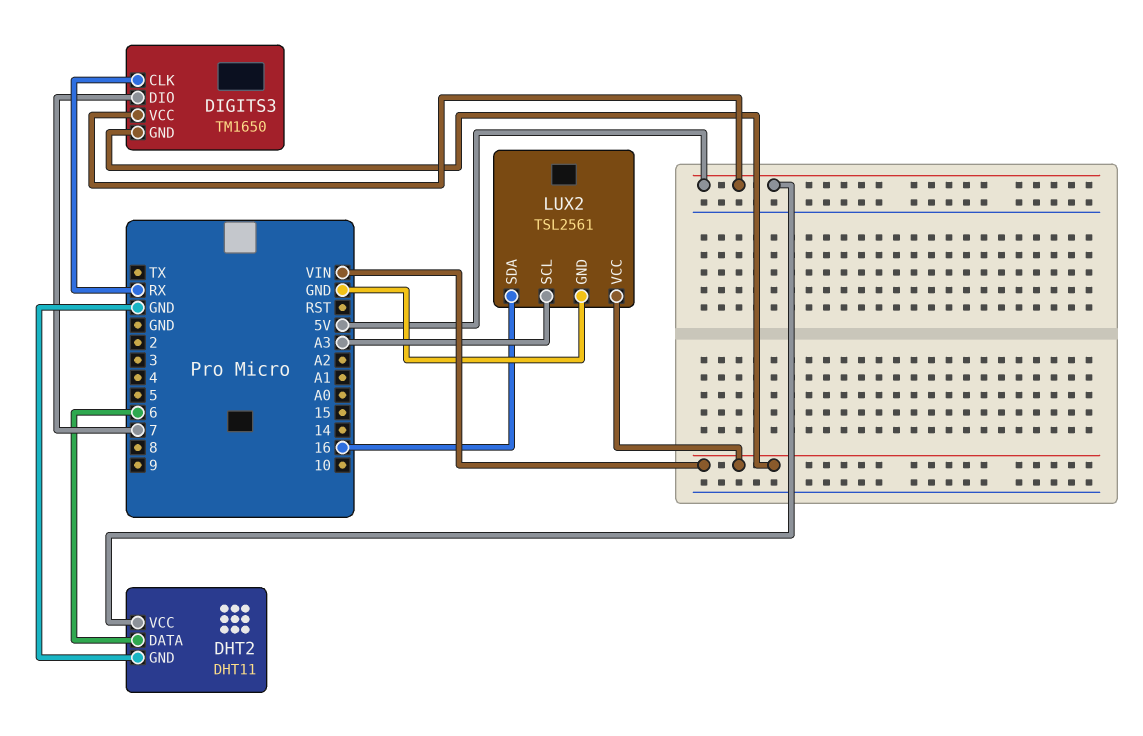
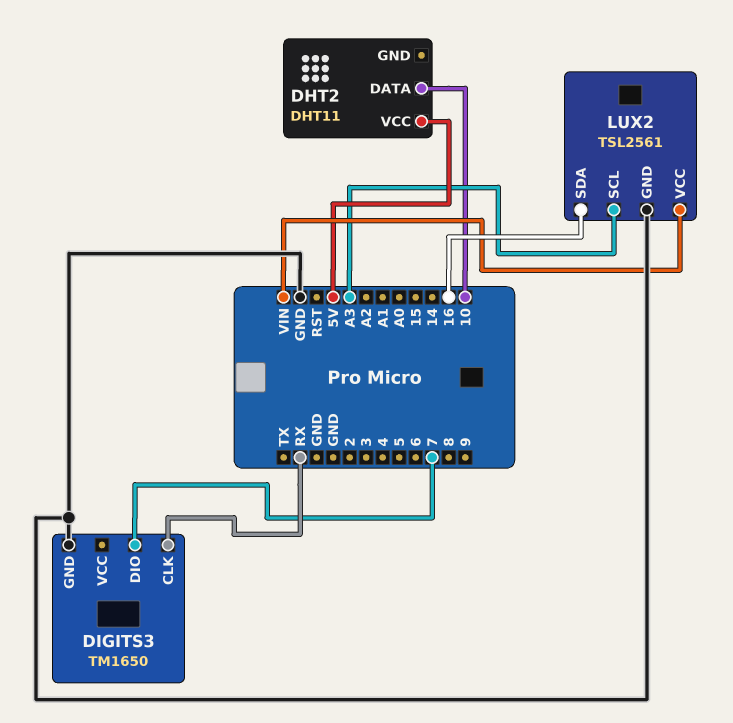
DHT2 pin DATA: 6 -> 10
DHT2 pin GND: GND -> none
DIGITS3 pin GND: VIN -> GND
DIGITS3 pin VCC: 5V -> none

